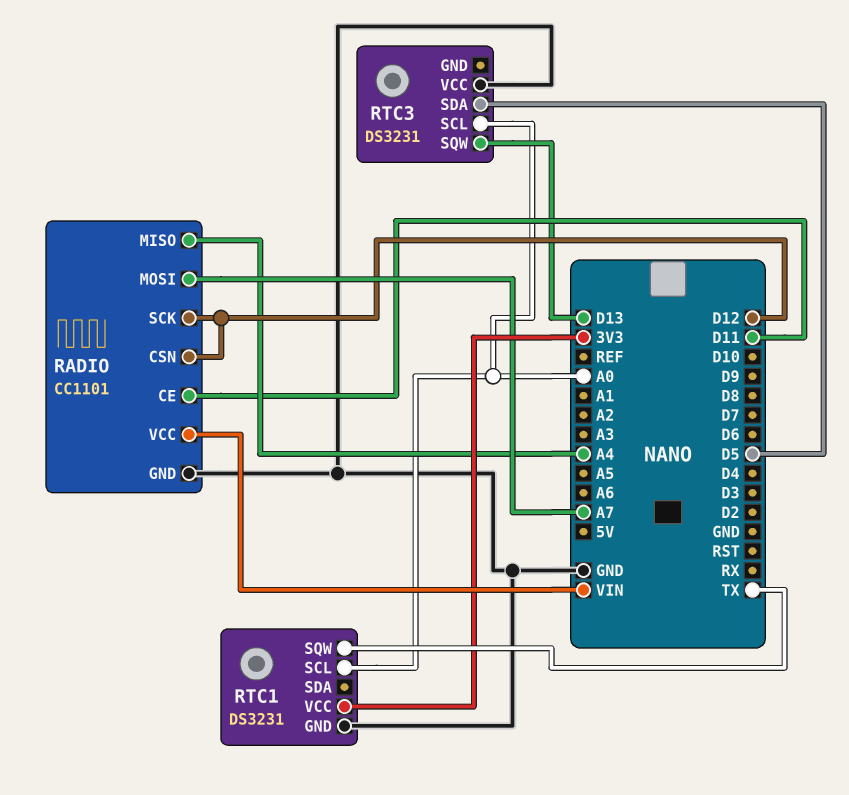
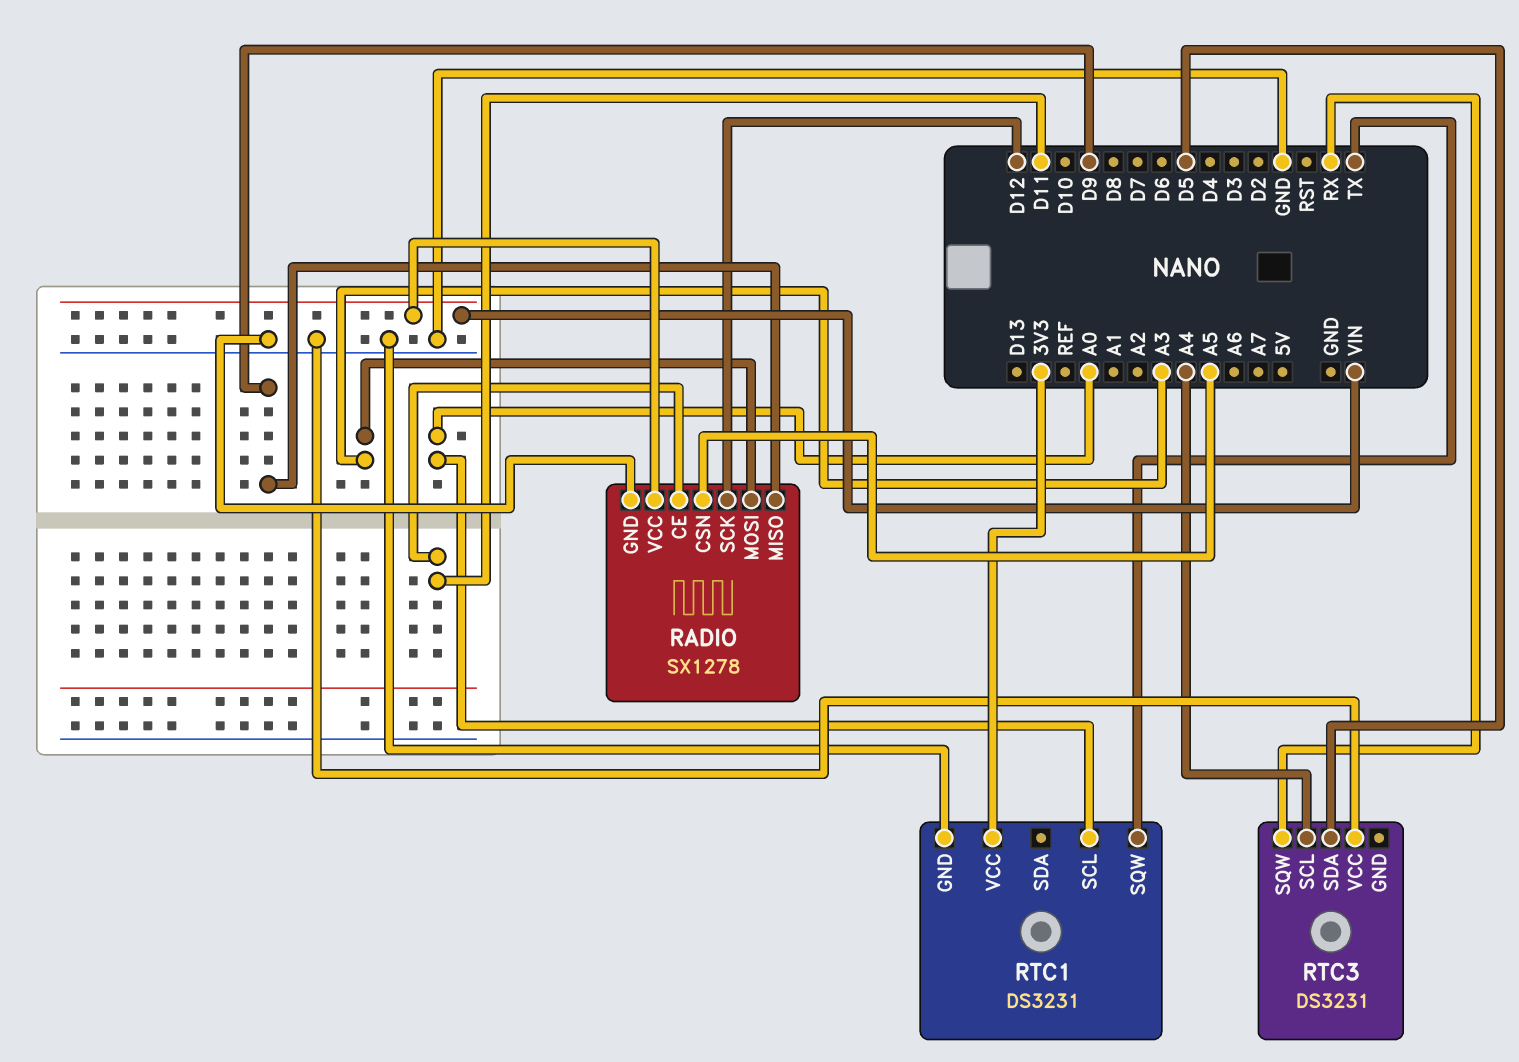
RADIO: CC1101 -> SX1278
RADIO pin CSN: D12 -> A5
RADIO pin MISO: A4 -> D9
RADIO pin MOSI: A7 -> A3
RTC3 pin SCL: A0 -> A4
RTC3 pin SQW: D13 -> RX

